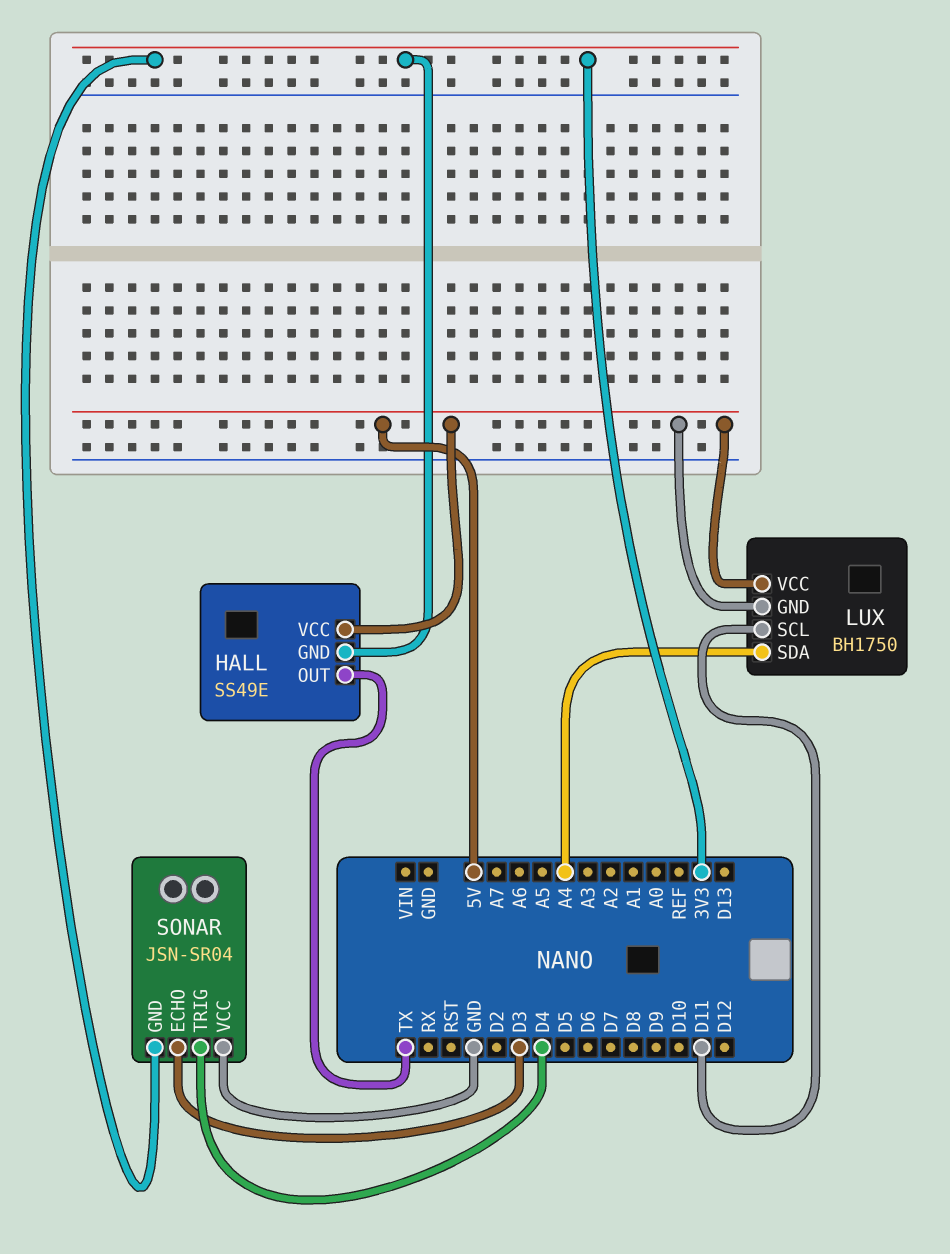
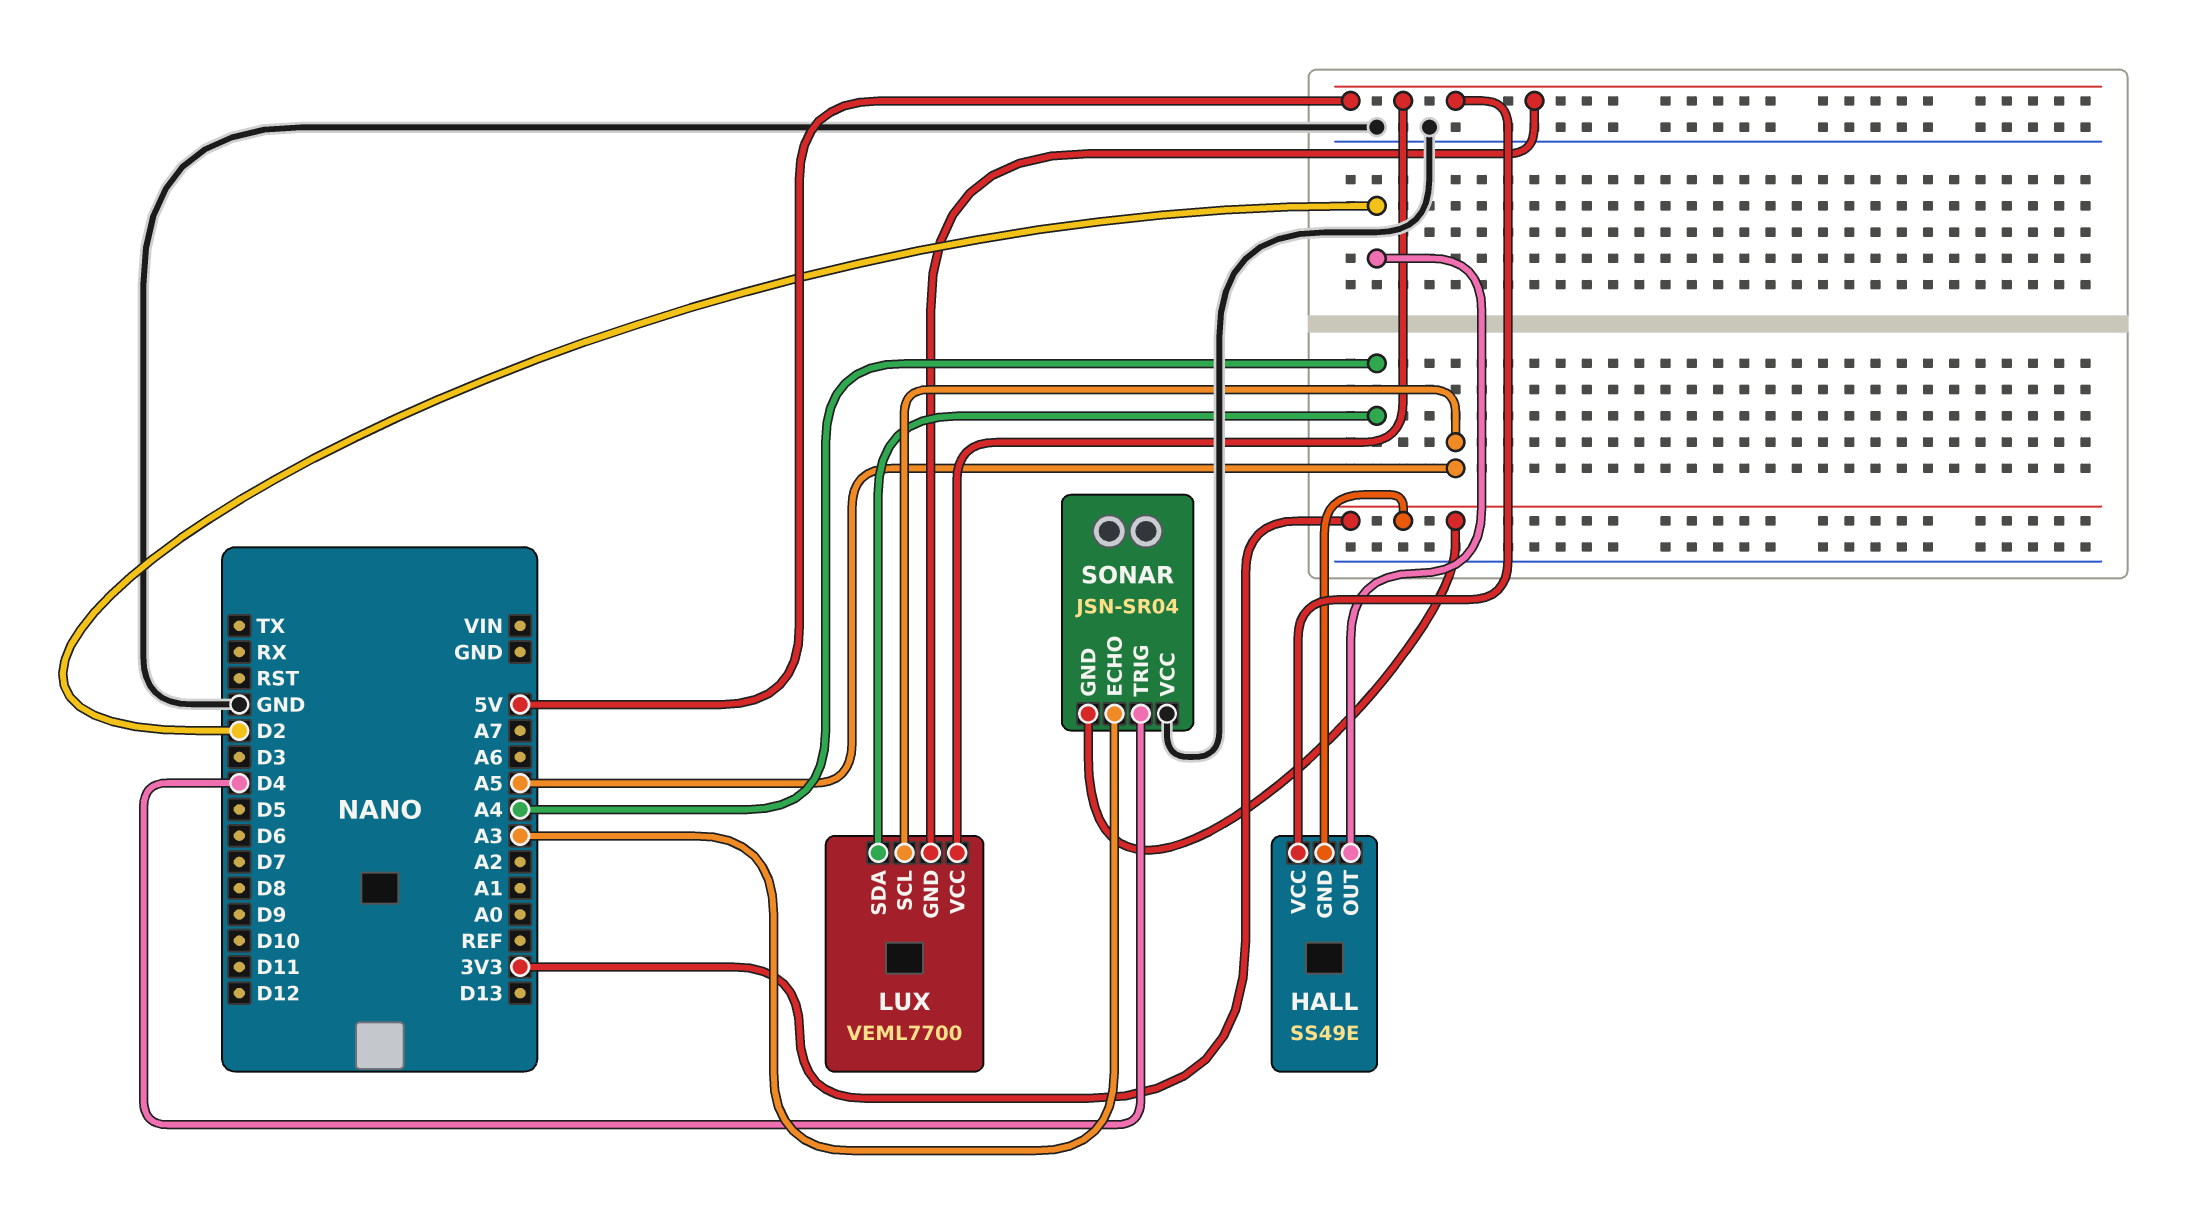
HALL pin OUT: TX -> D2
LUX: BH1750 -> VEML7700
LUX pin SCL: D11 -> A5
SONAR pin ECHO: D3 -> A3

